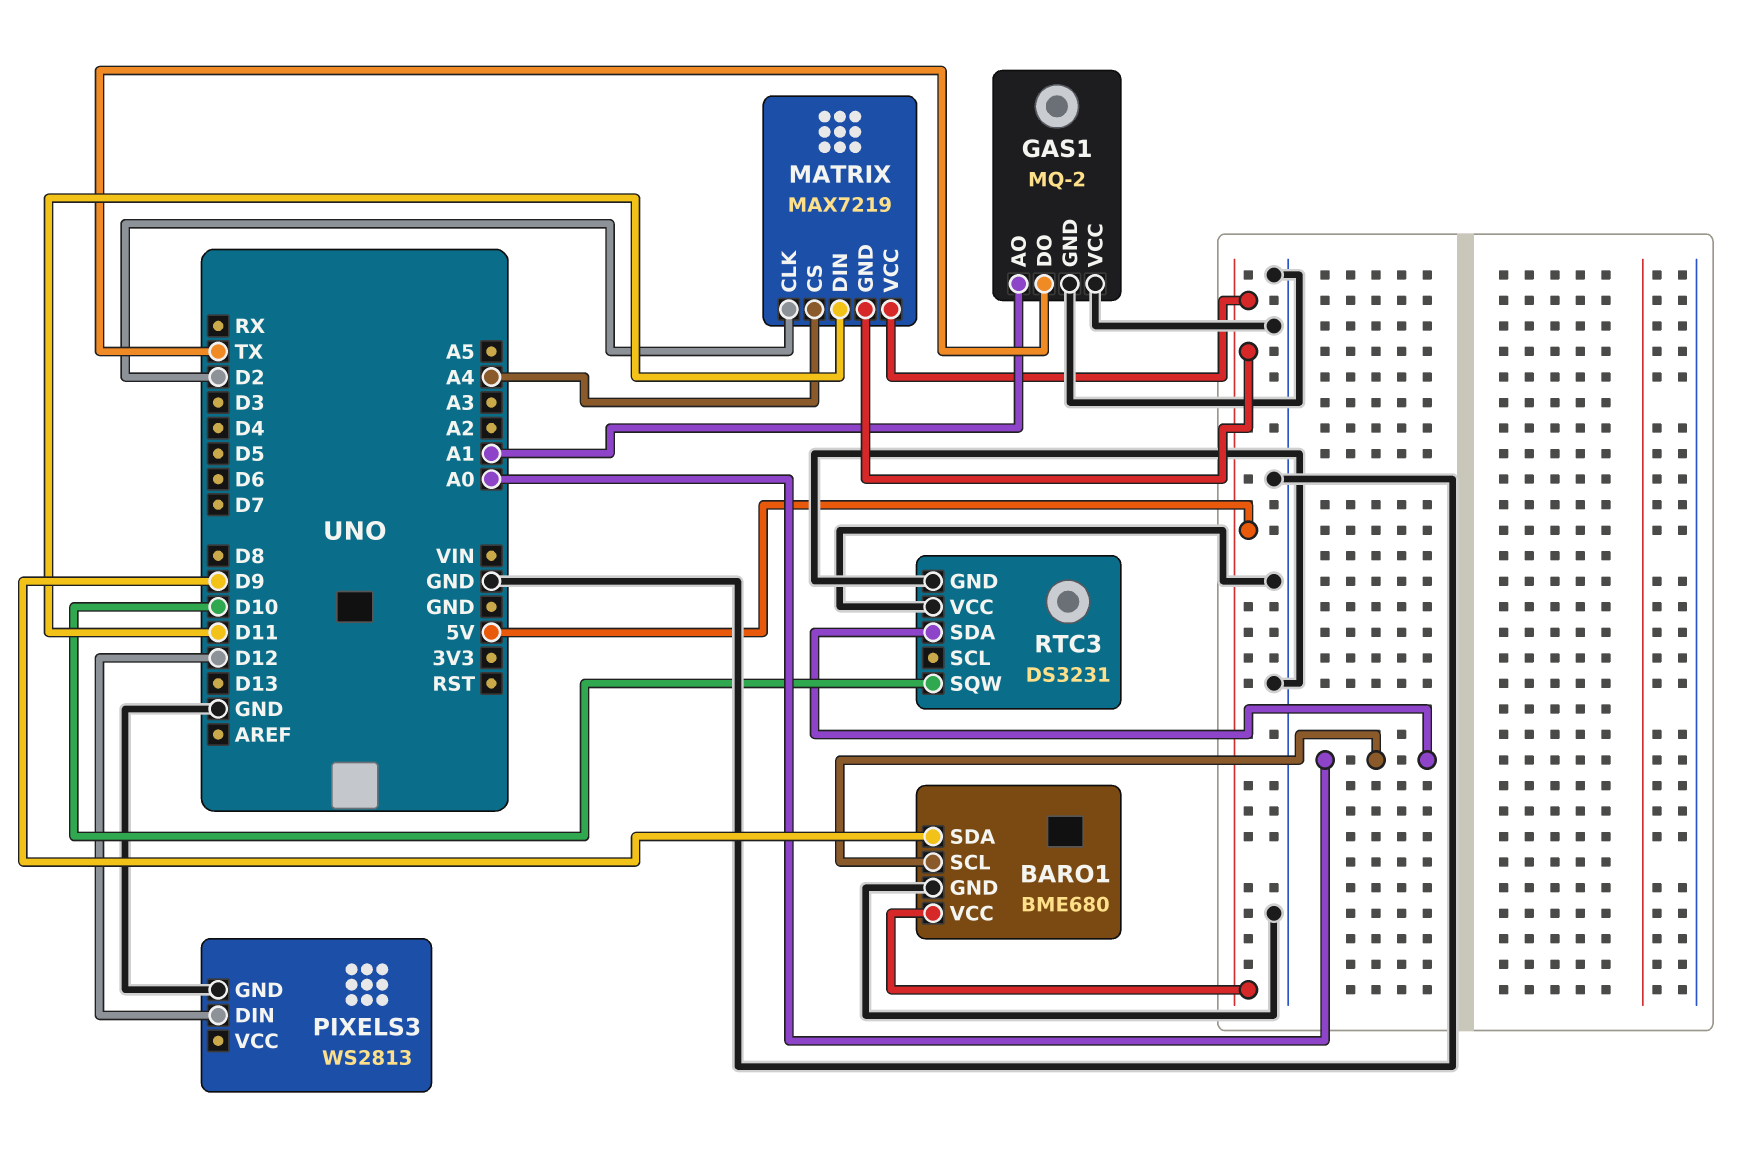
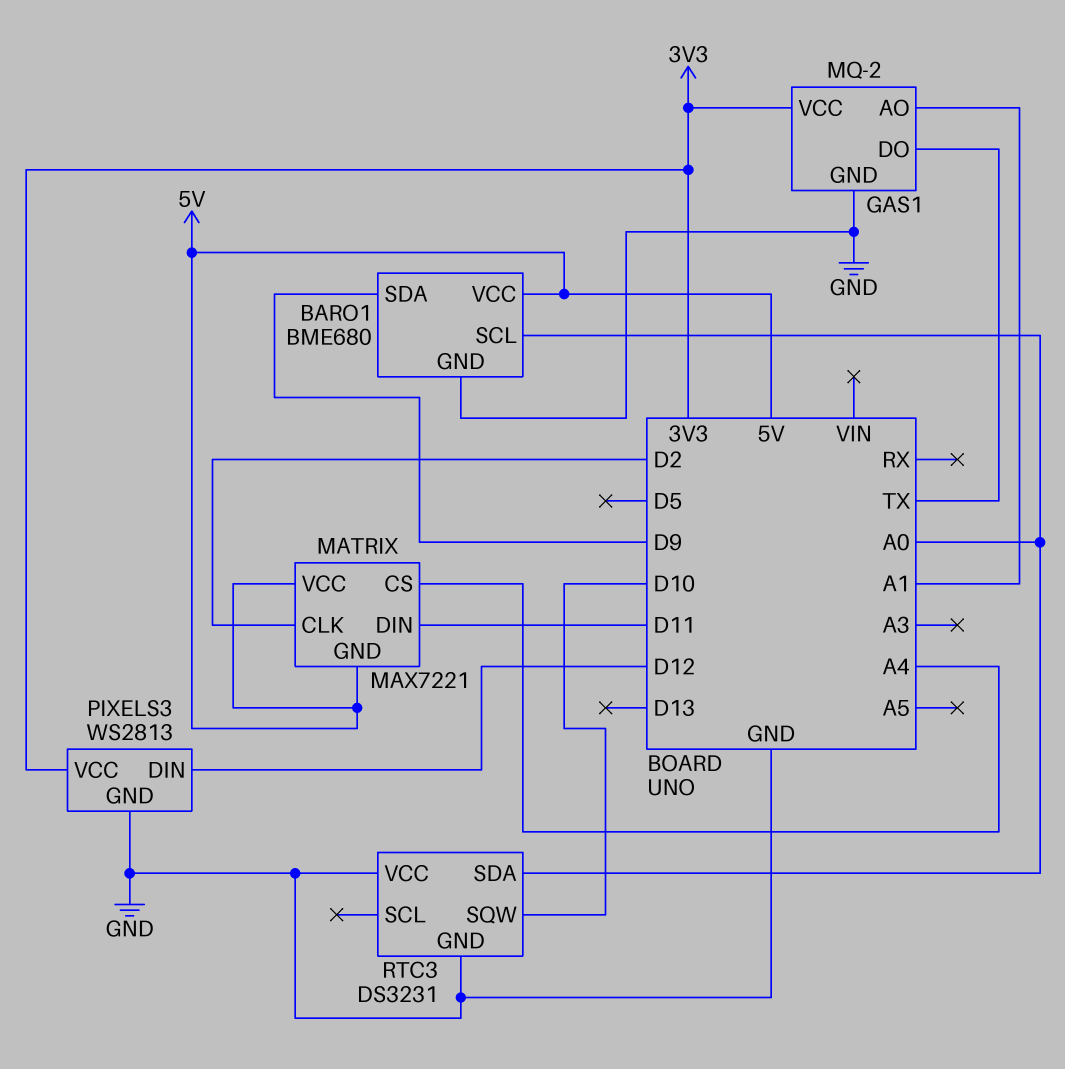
GAS1 pin VCC: GND -> 3V3
MATRIX: MAX7219 -> MAX7221
PIXELS3 pin VCC: none -> 3V3

